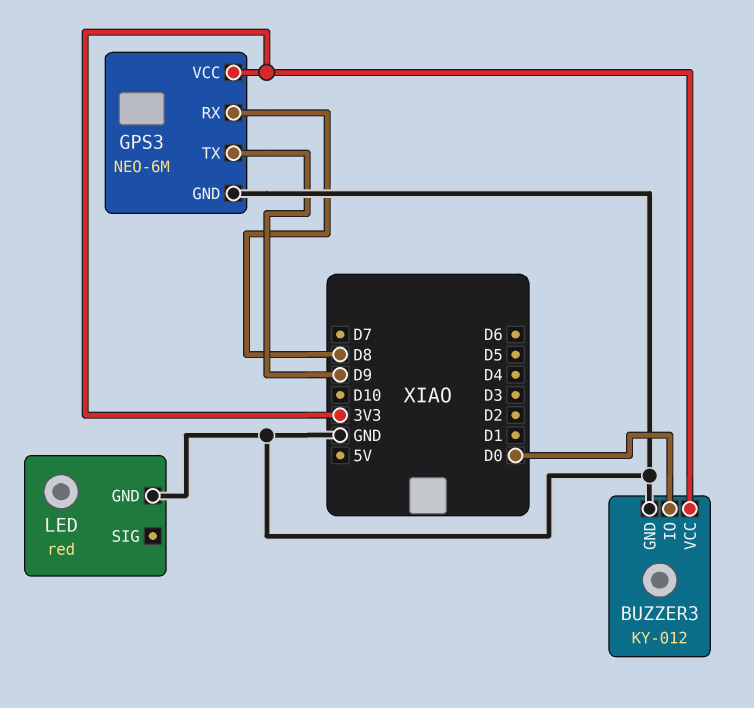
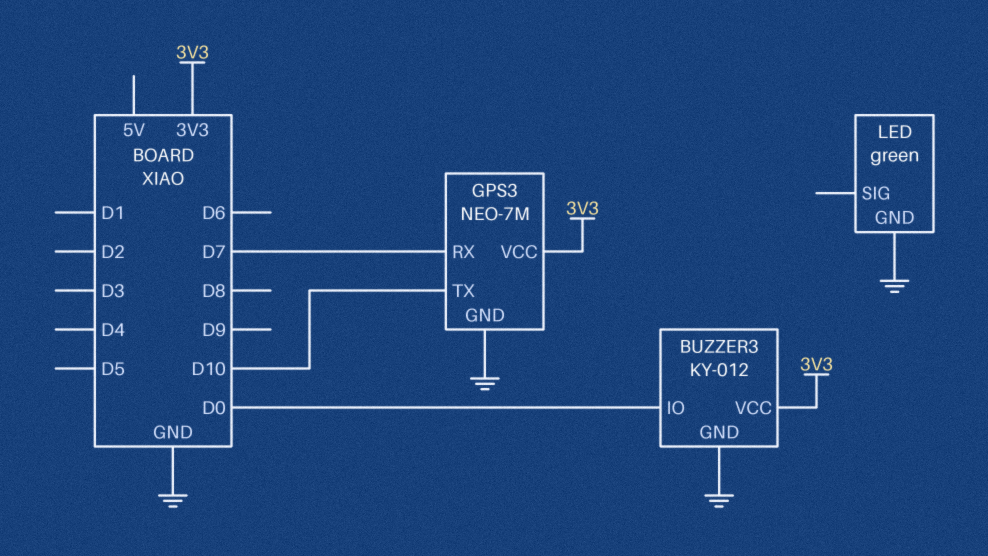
GPS3: NEO-6M -> NEO-7M
GPS3 pin RX: D8 -> D7
GPS3 pin TX: D9 -> D10
LED: red -> green

